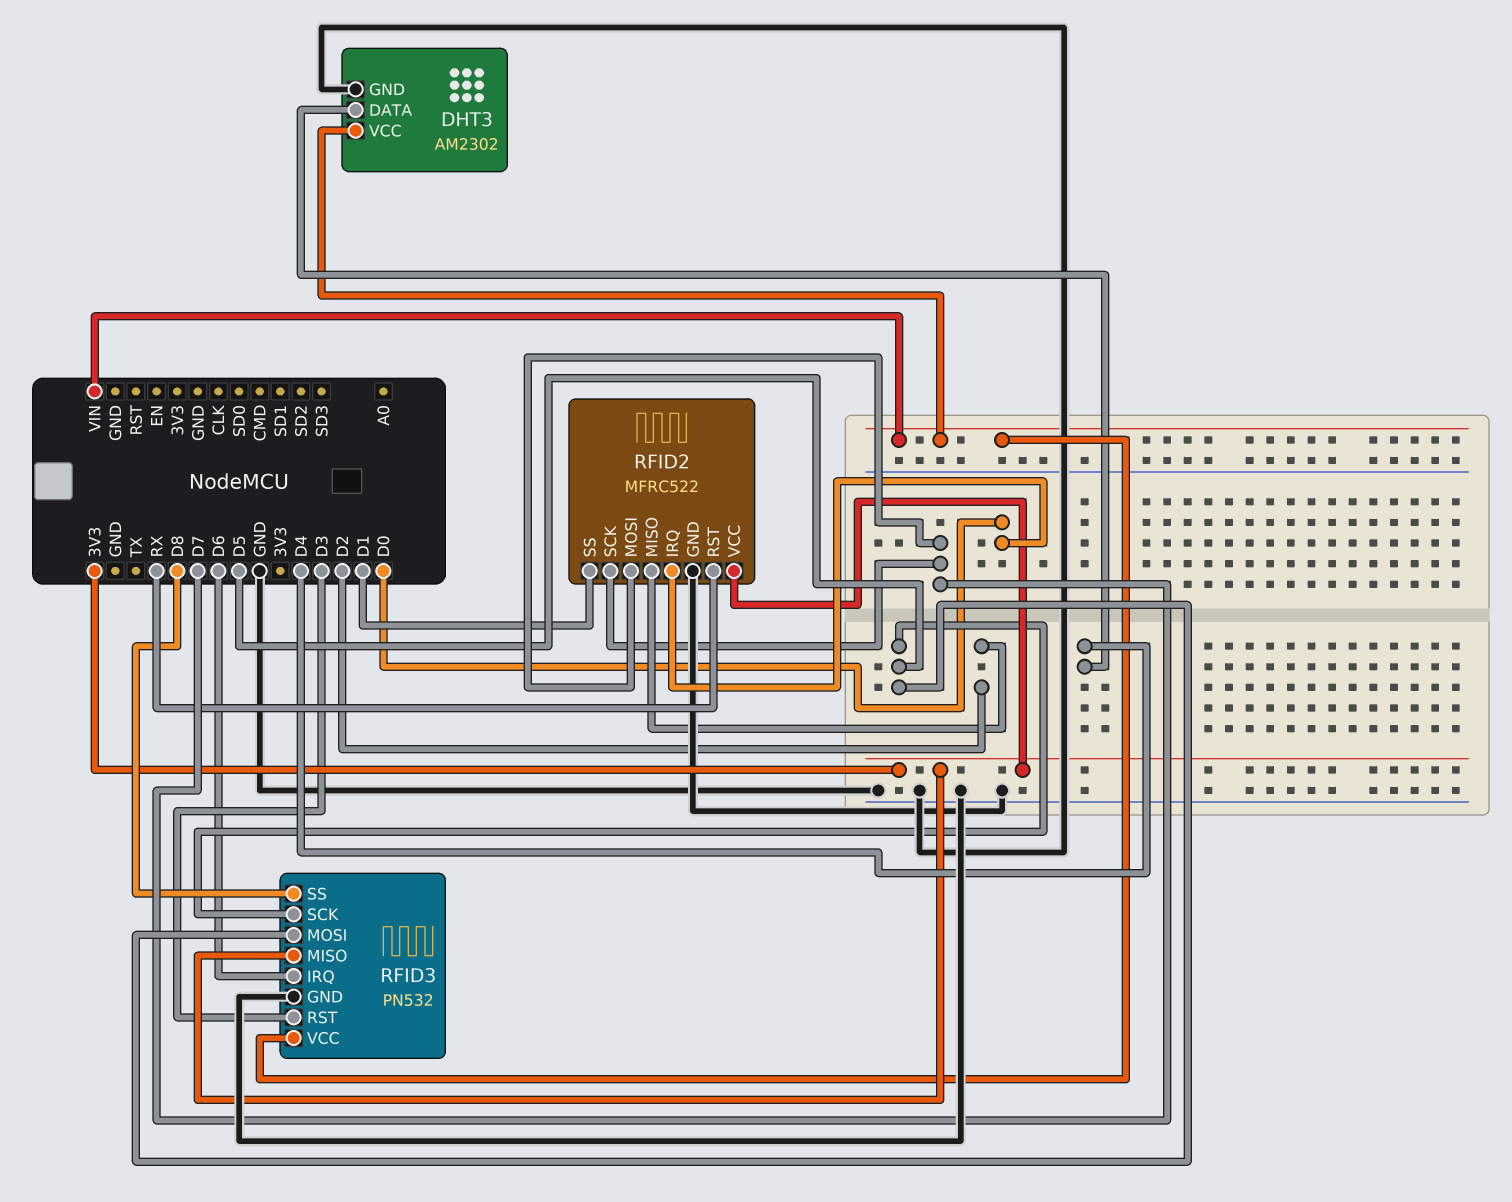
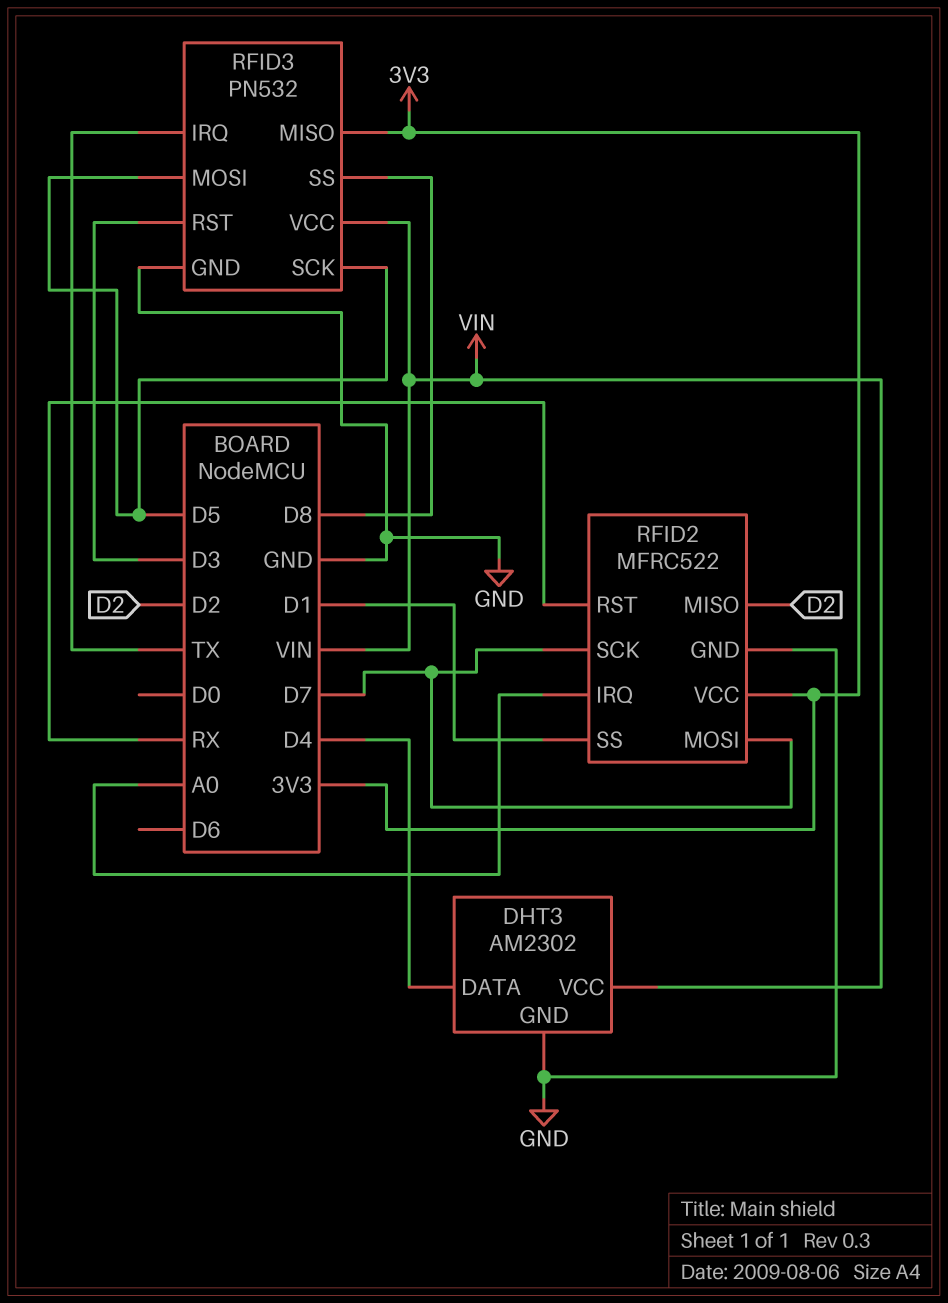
RFID2 pin IRQ: D0 -> A0
RFID3 pin IRQ: D6 -> TX

